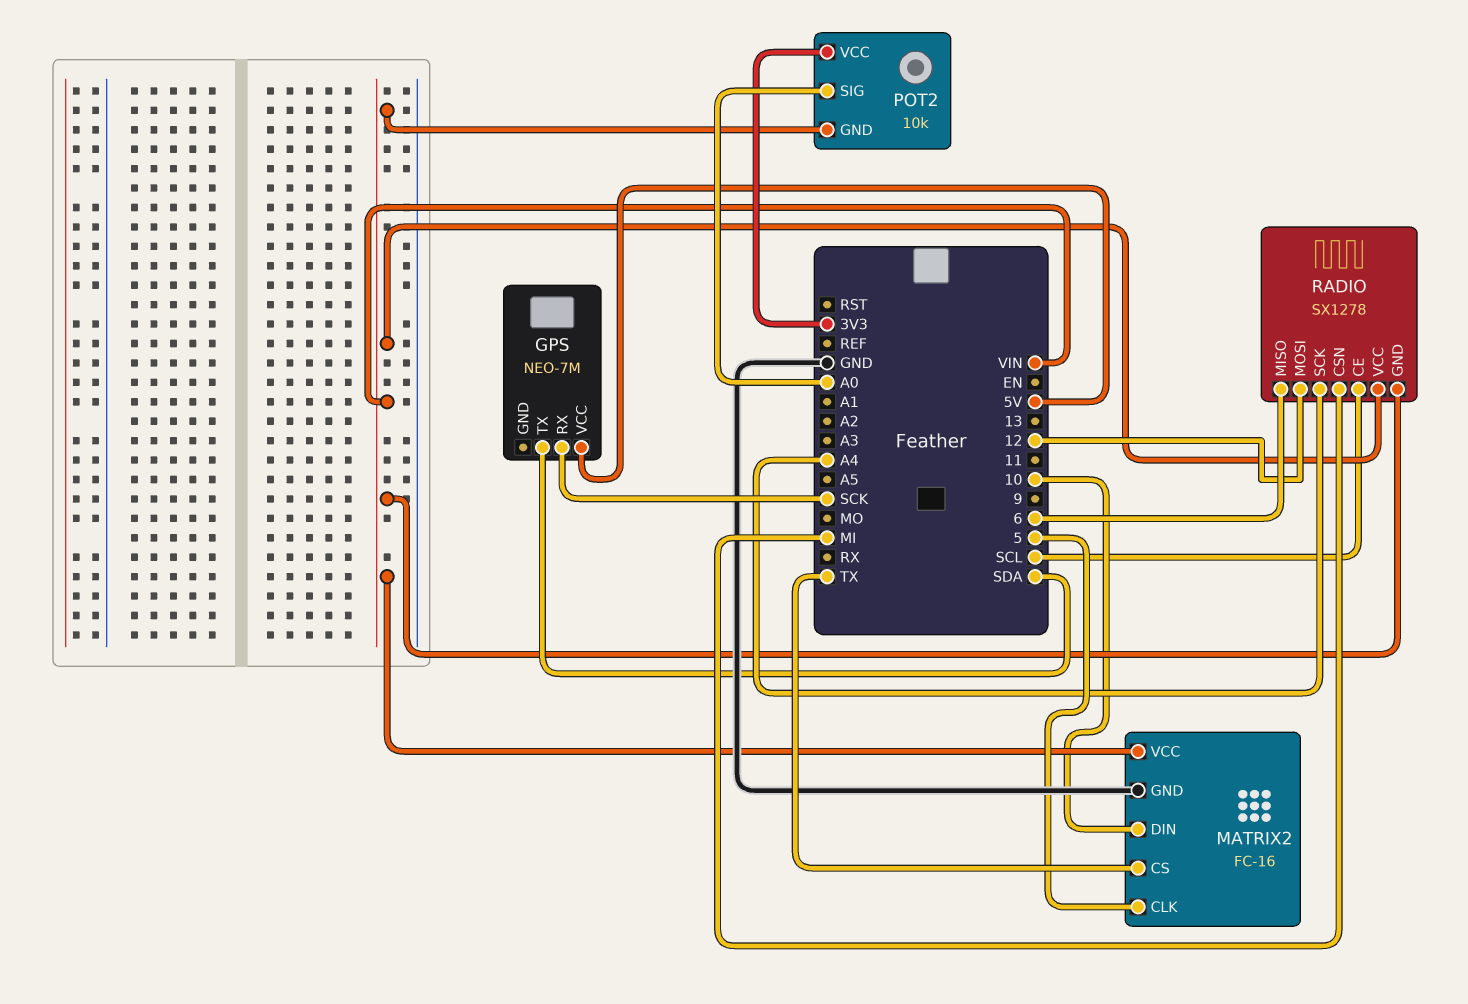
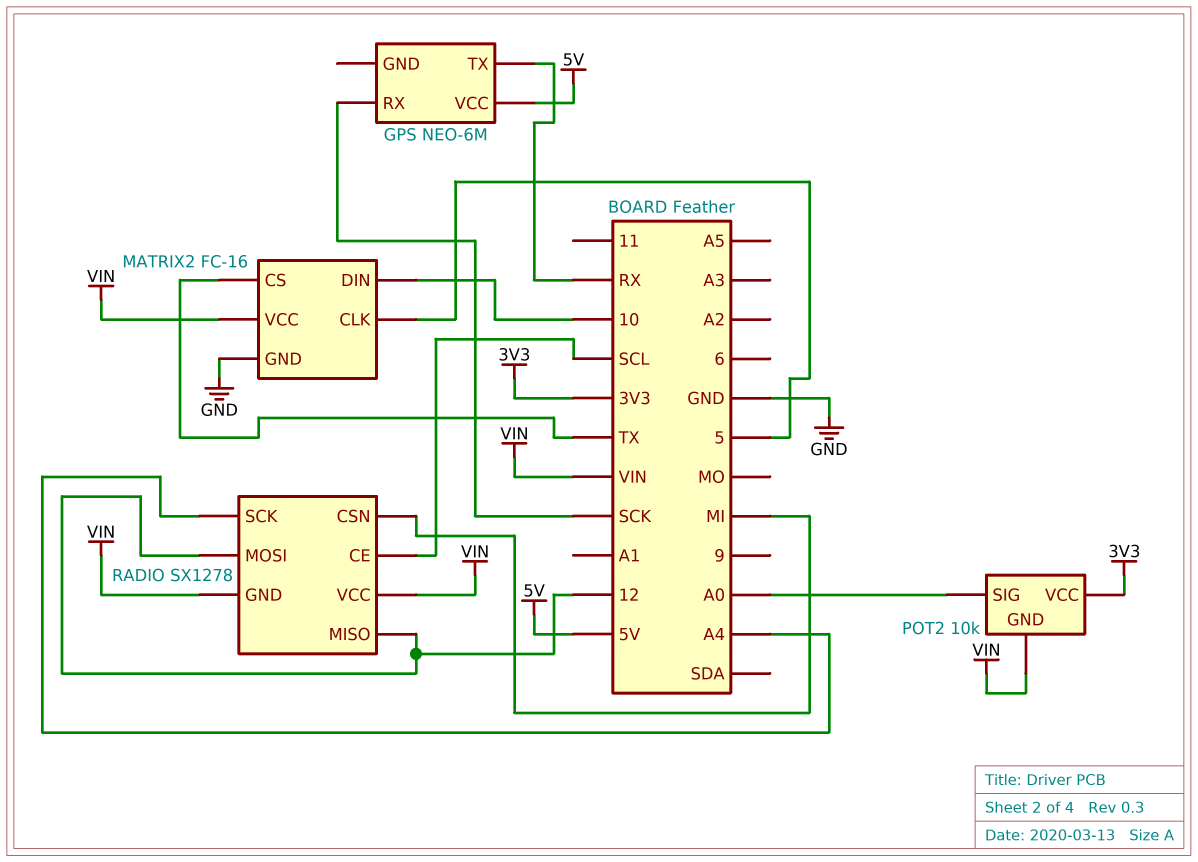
GPS: NEO-7M -> NEO-6M
GPS pin TX: SDA -> RX
RADIO pin MISO: 6 -> 12

